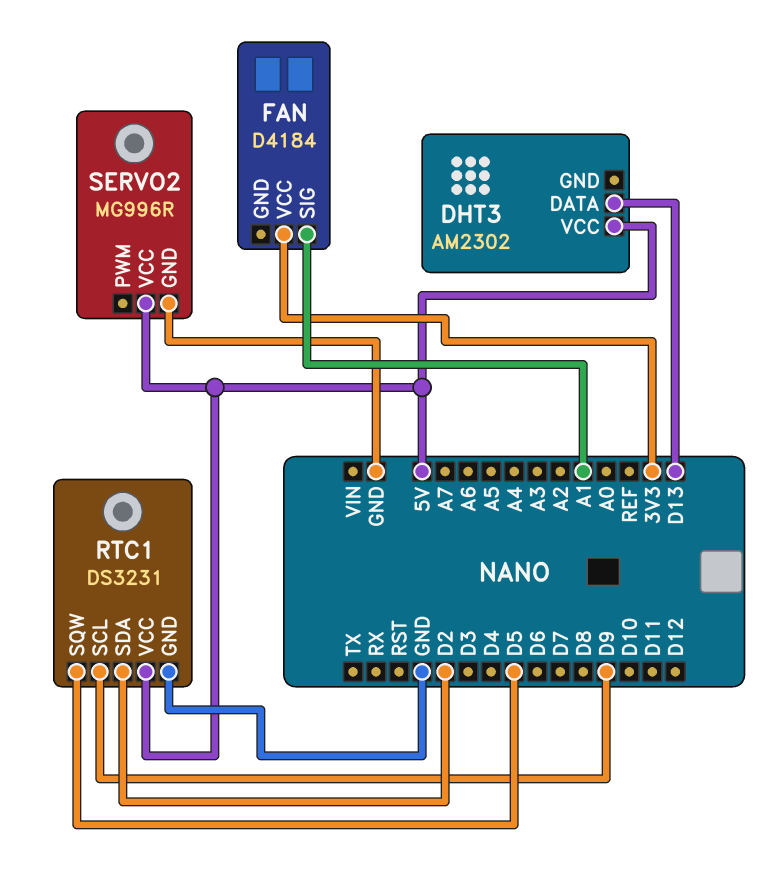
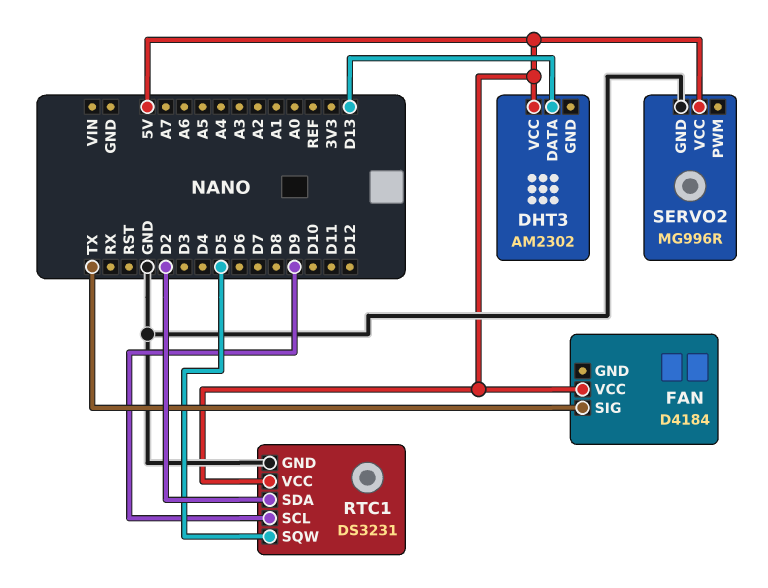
FAN pin SIG: A1 -> TX
FAN pin VCC: 3V3 -> 5V

